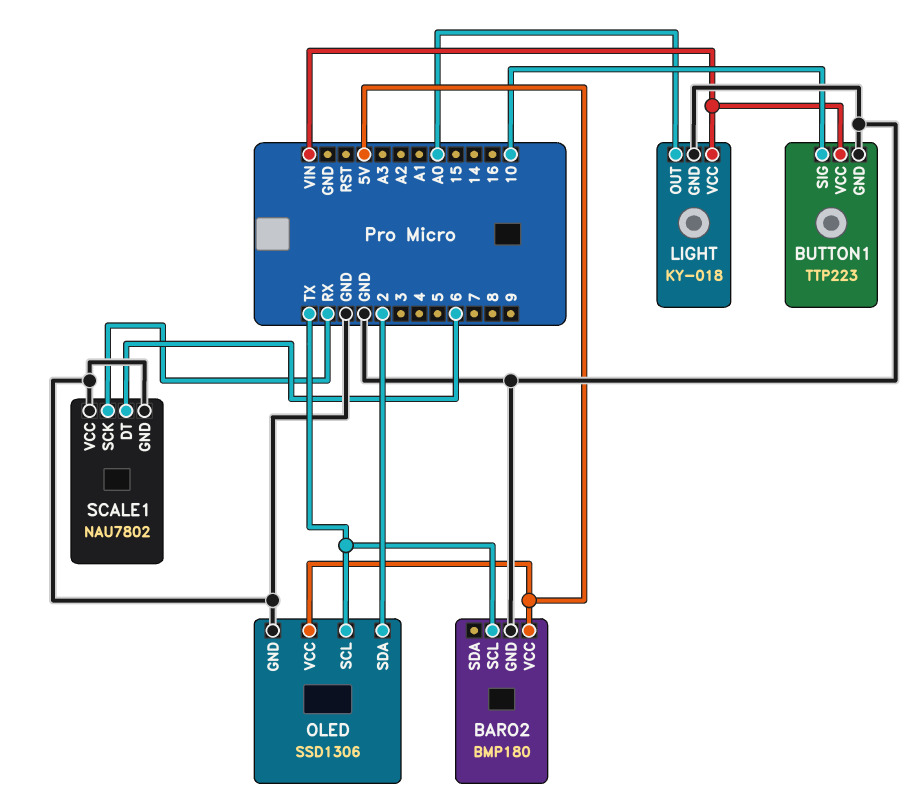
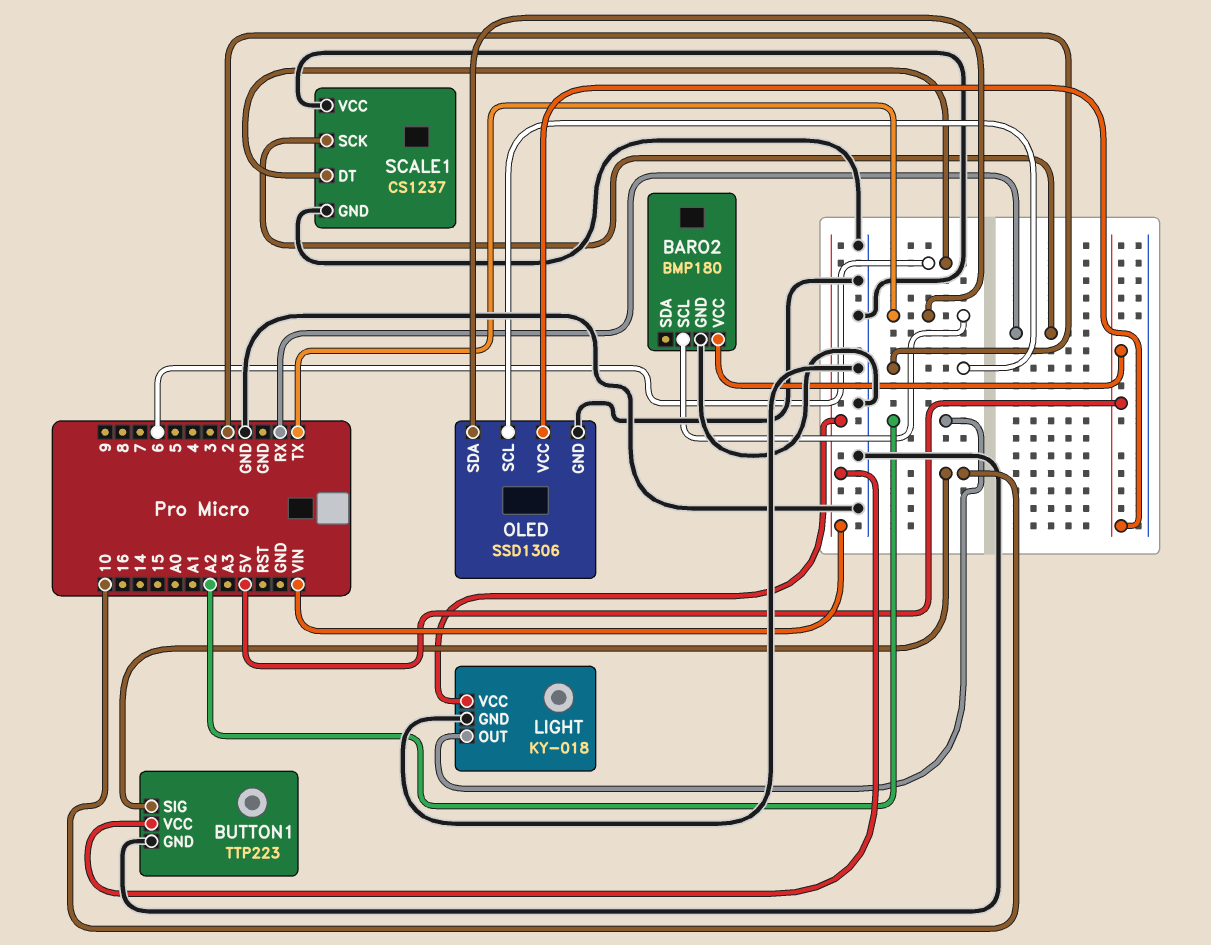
LIGHT pin OUT: A0 -> A2
OLED pin SCL: TX -> 2
OLED pin SDA: 2 -> TX
SCALE1: NAU7802 -> CS1237

